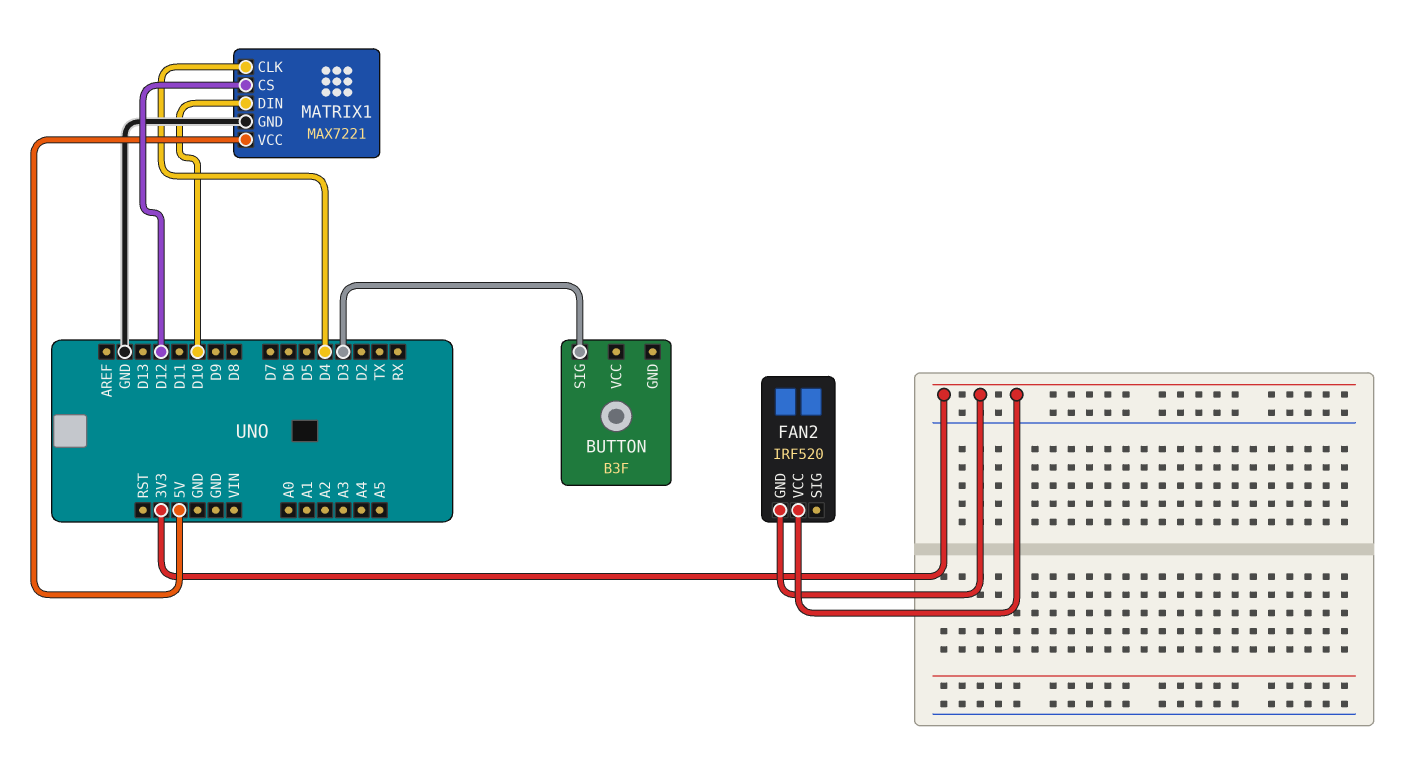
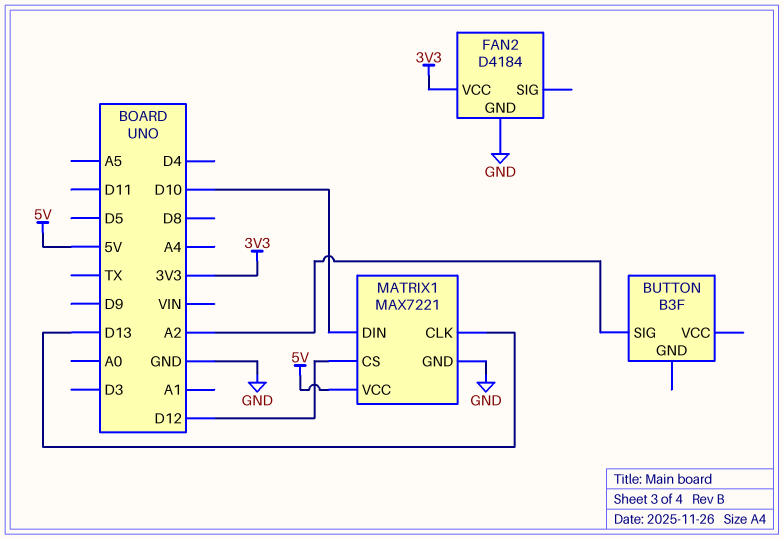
BUTTON pin SIG: D3 -> A2
FAN2: IRF520 -> D4184
FAN2 pin GND: 3V3 -> GND
MATRIX1 pin CLK: D4 -> D13

